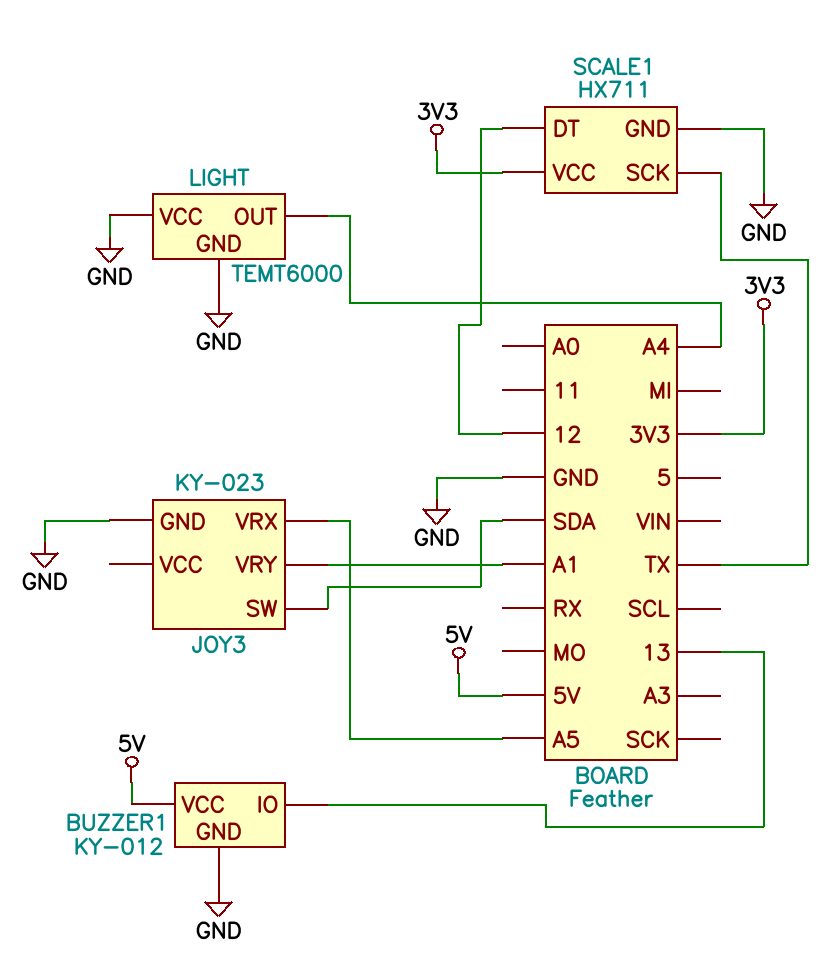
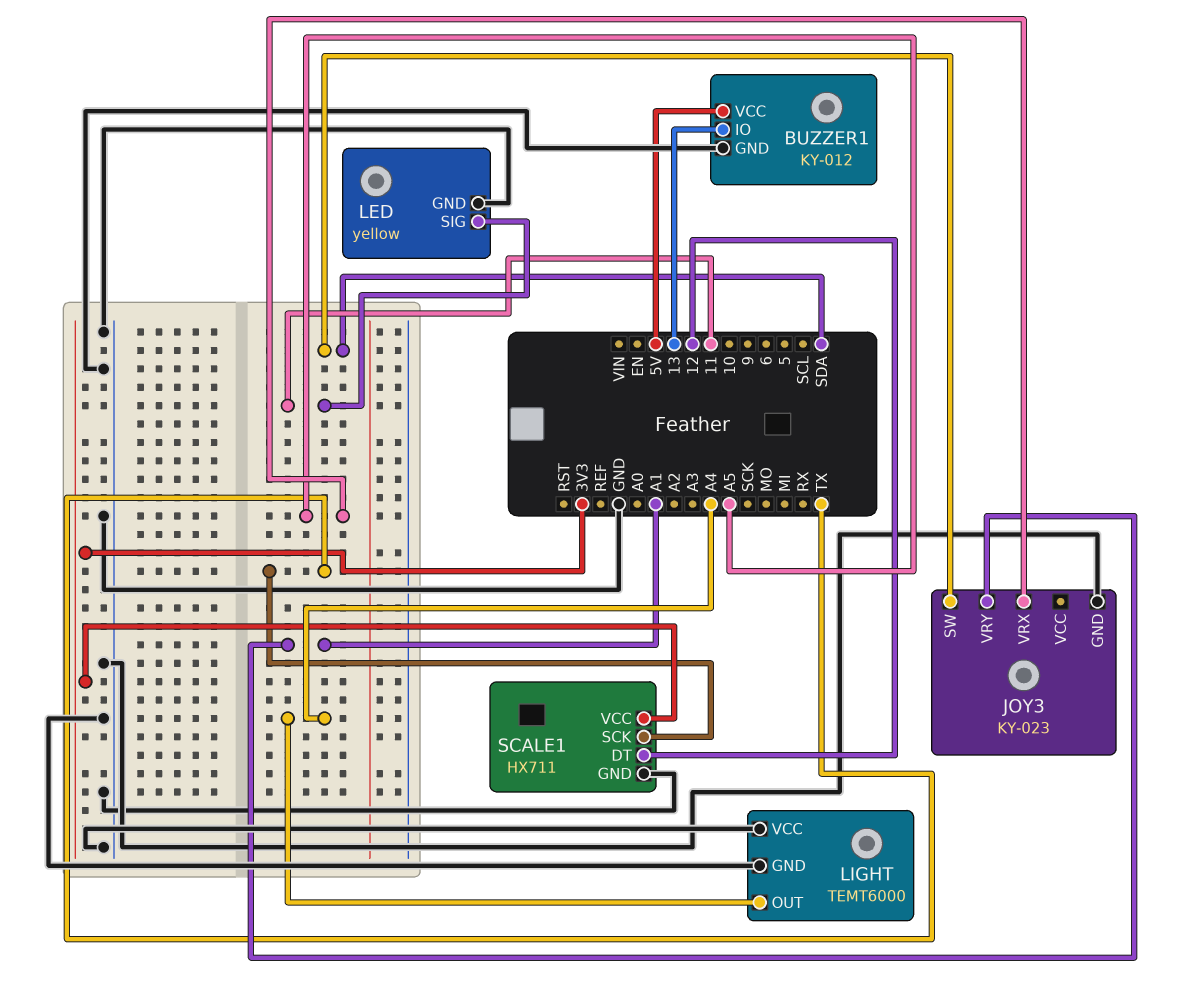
LED: none -> yellow
LED pin GND: none -> GND
LED pin SIG: none -> 11

